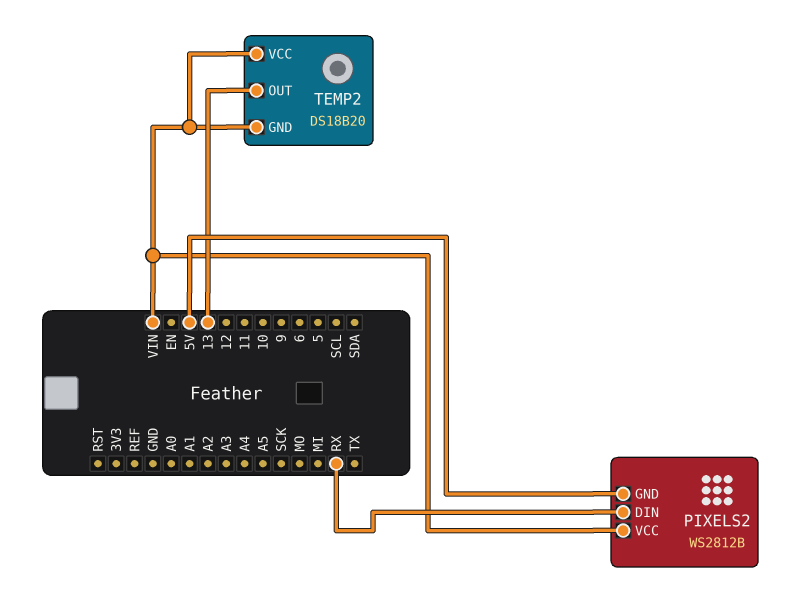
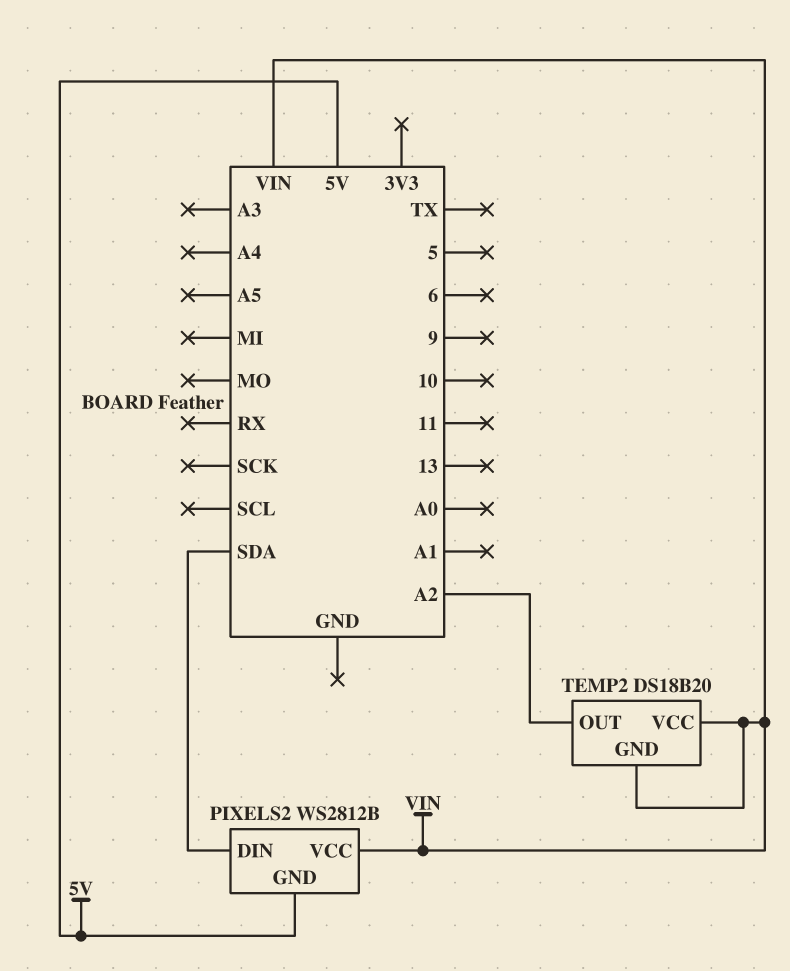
PIXELS2 pin DIN: RX -> SDA
TEMP2 pin OUT: 13 -> A2

